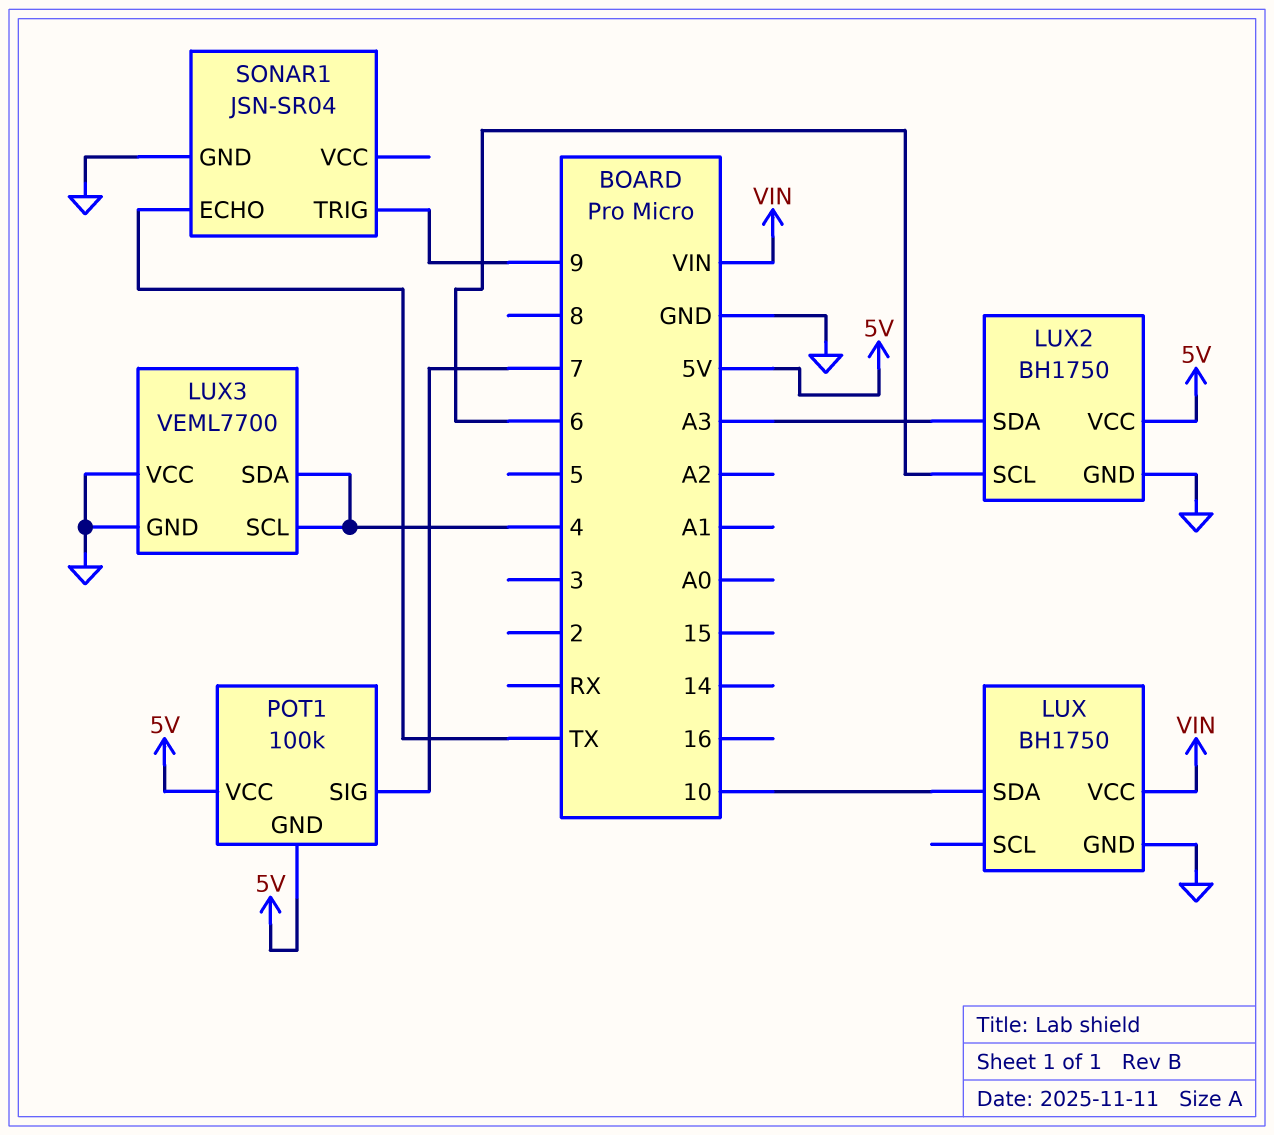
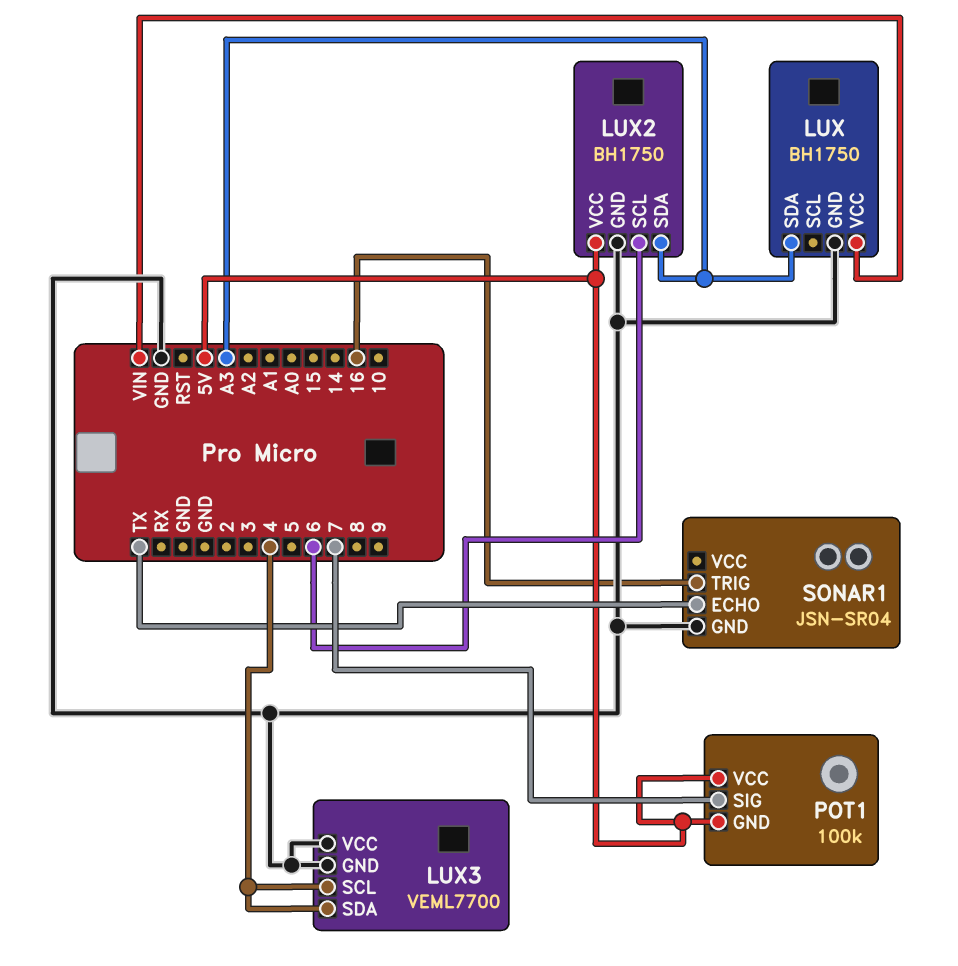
LUX pin SDA: 10 -> A3
SONAR1 pin TRIG: 9 -> 16

